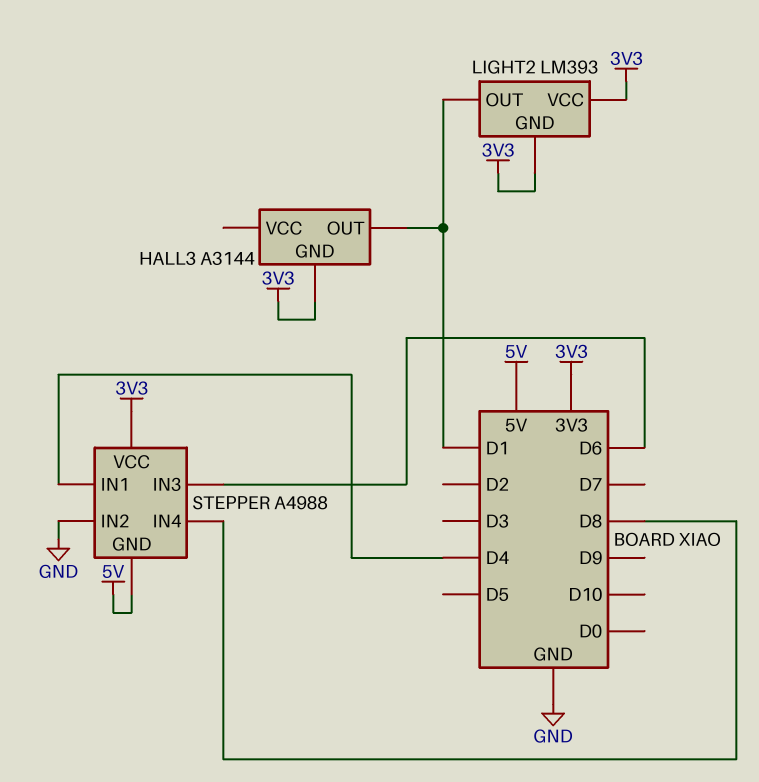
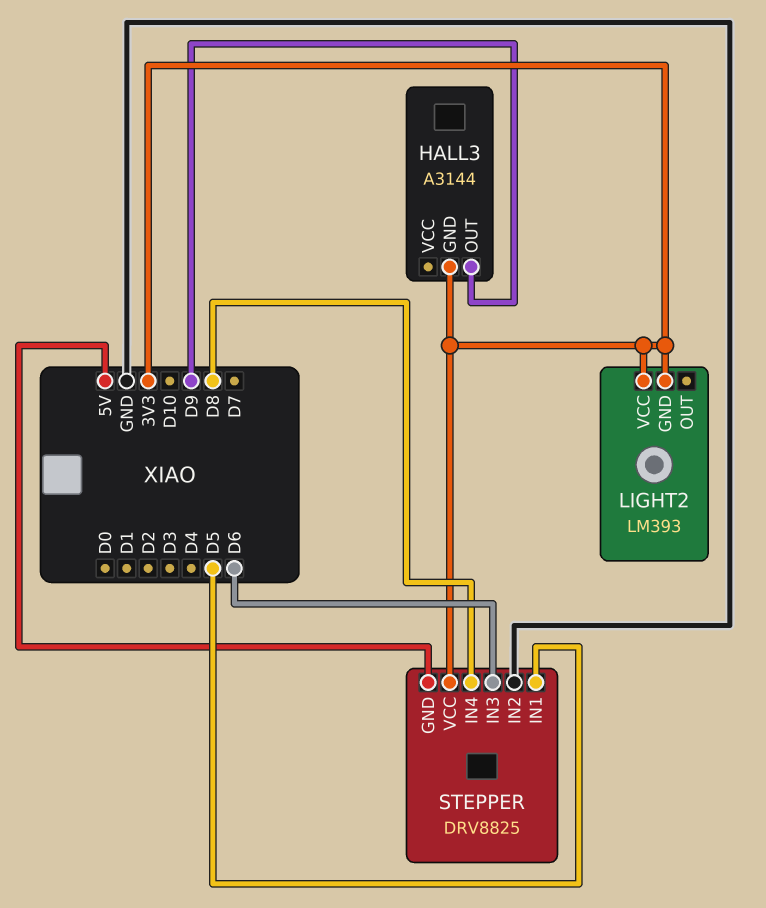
HALL3 pin OUT: D1 -> D9
LIGHT2 pin OUT: D1 -> none
STEPPER: A4988 -> DRV8825
STEPPER pin IN1: D4 -> D5

